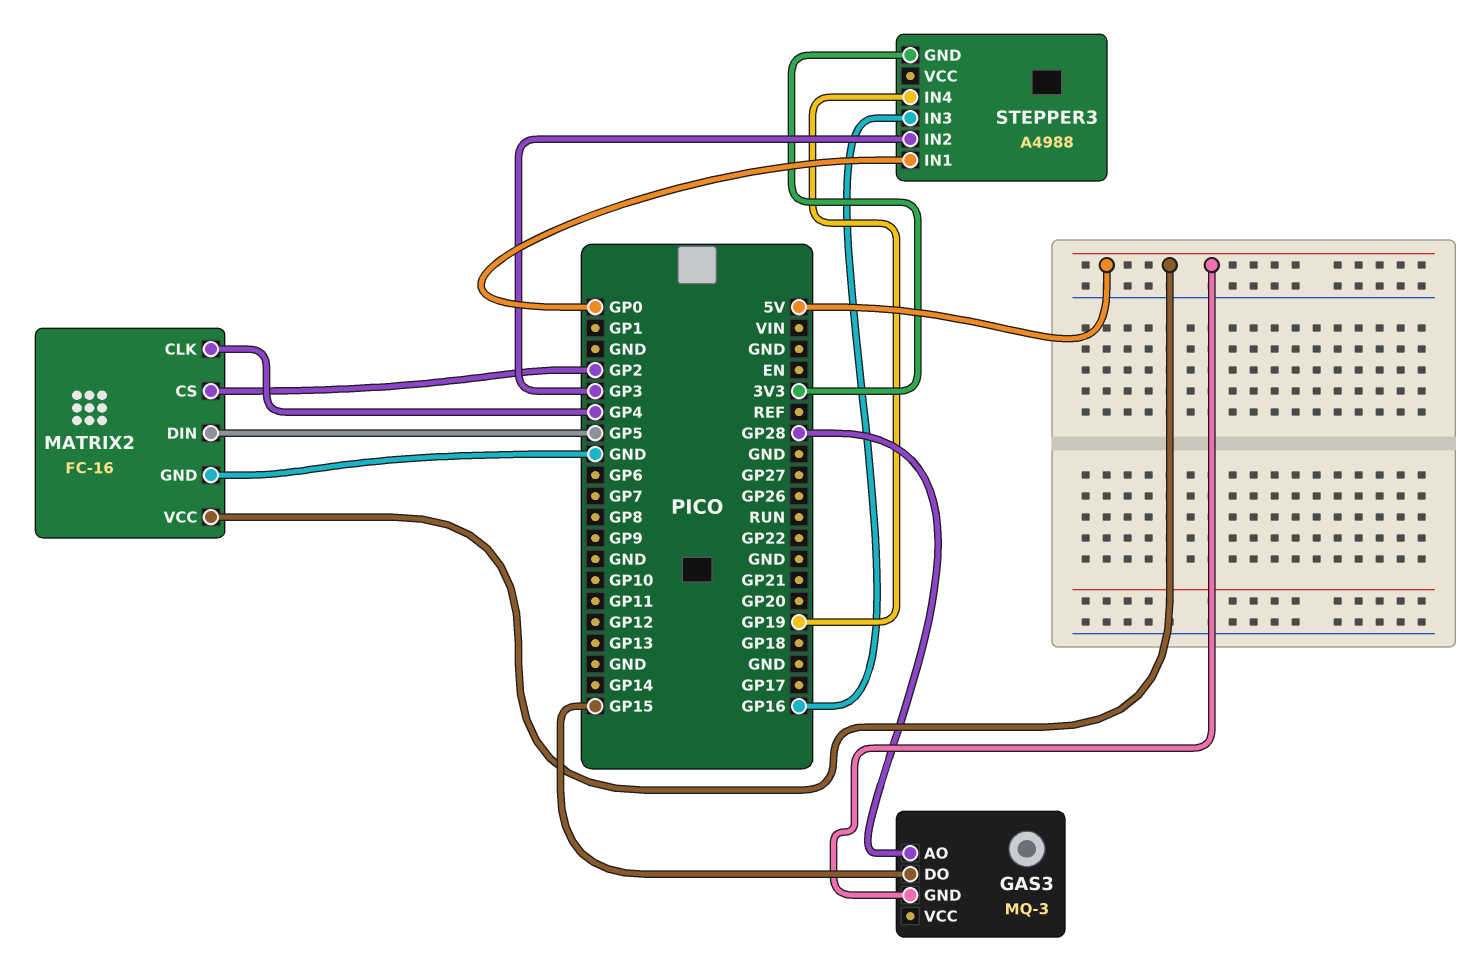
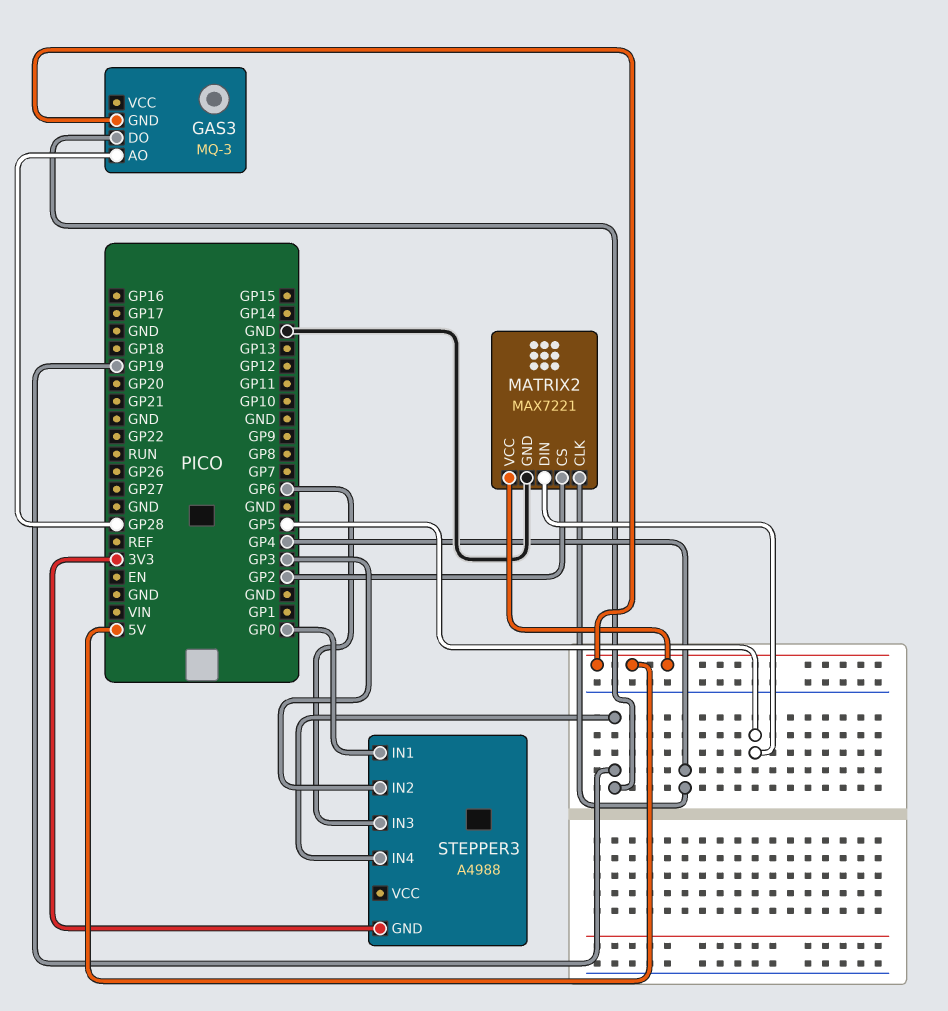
GAS3 pin DO: GP15 -> GP19
MATRIX2: FC-16 -> MAX7221
STEPPER3 pin IN3: GP16 -> GP6

